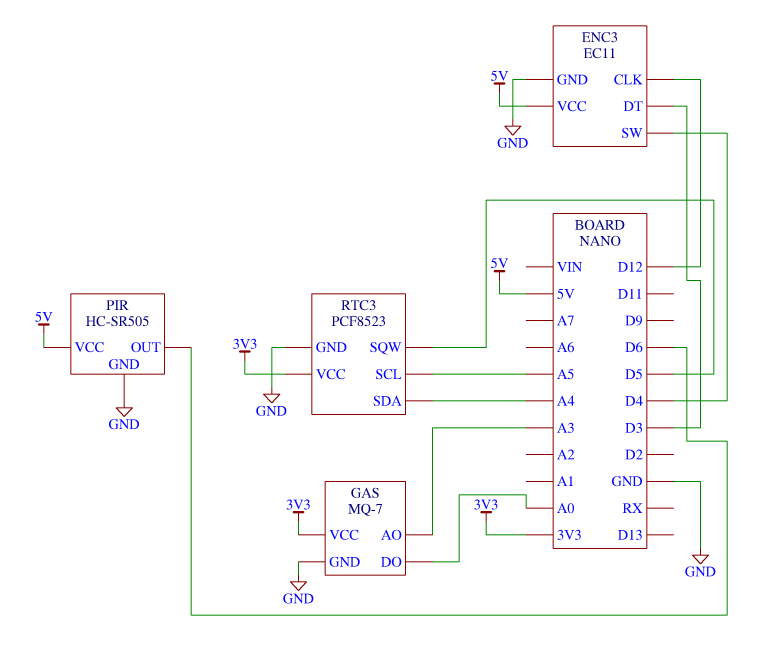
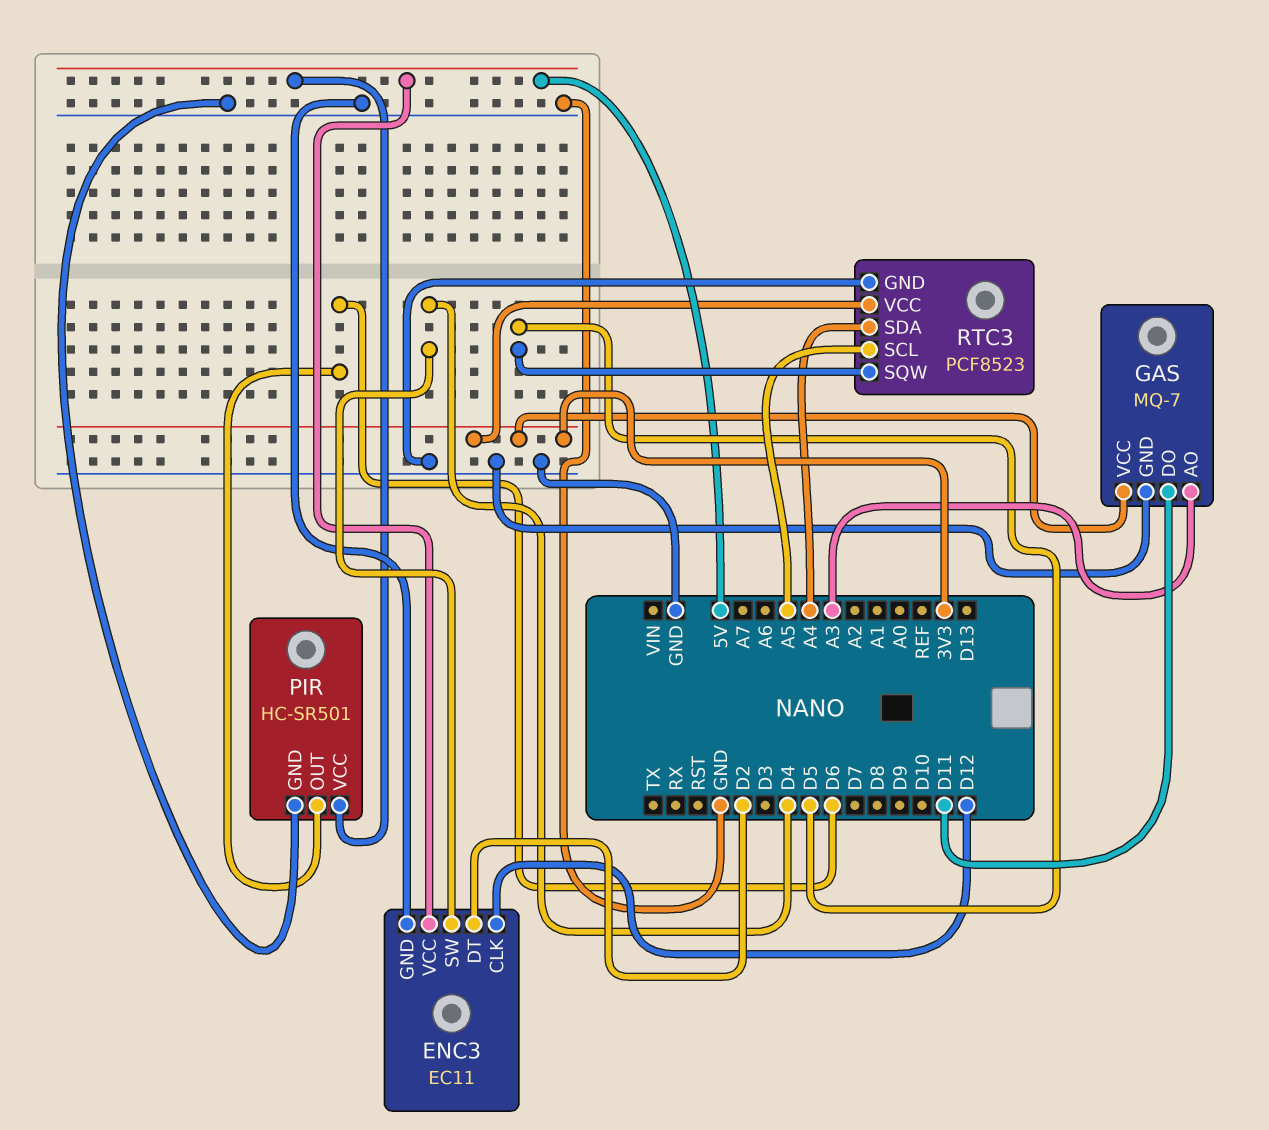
ENC3 pin DT: D3 -> D2
GAS pin DO: A0 -> D11
PIR: HC-SR505 -> HC-SR501

